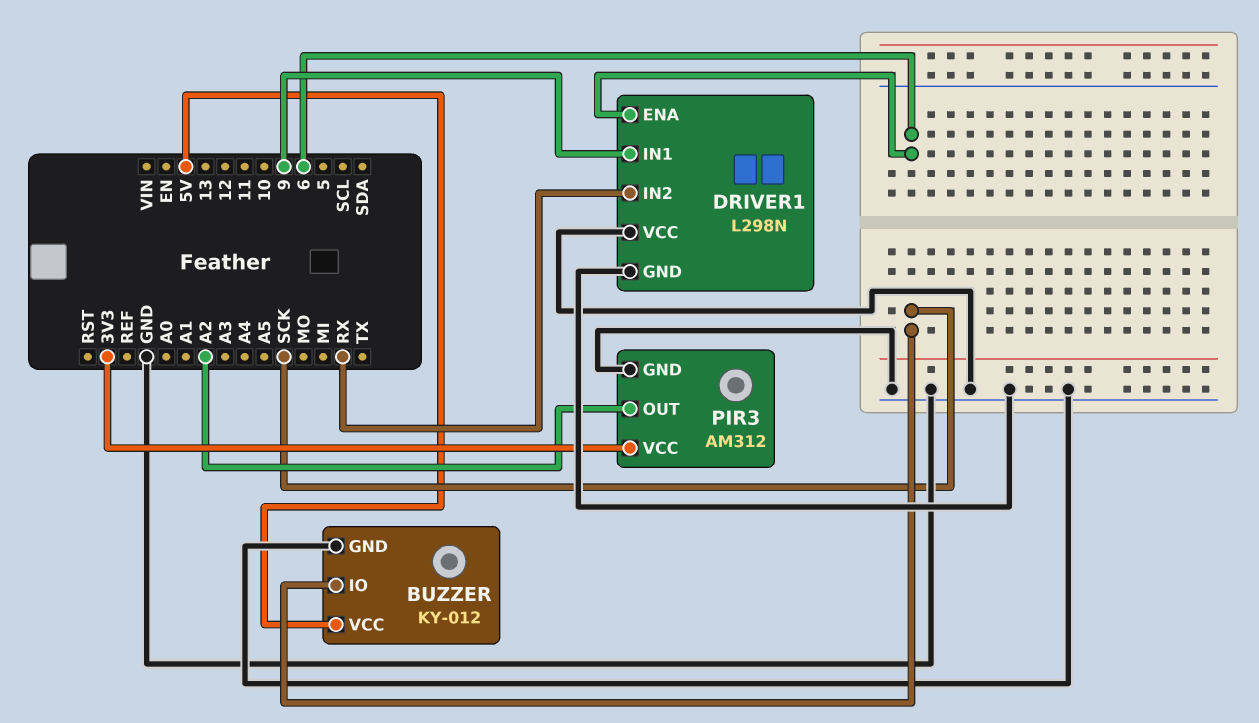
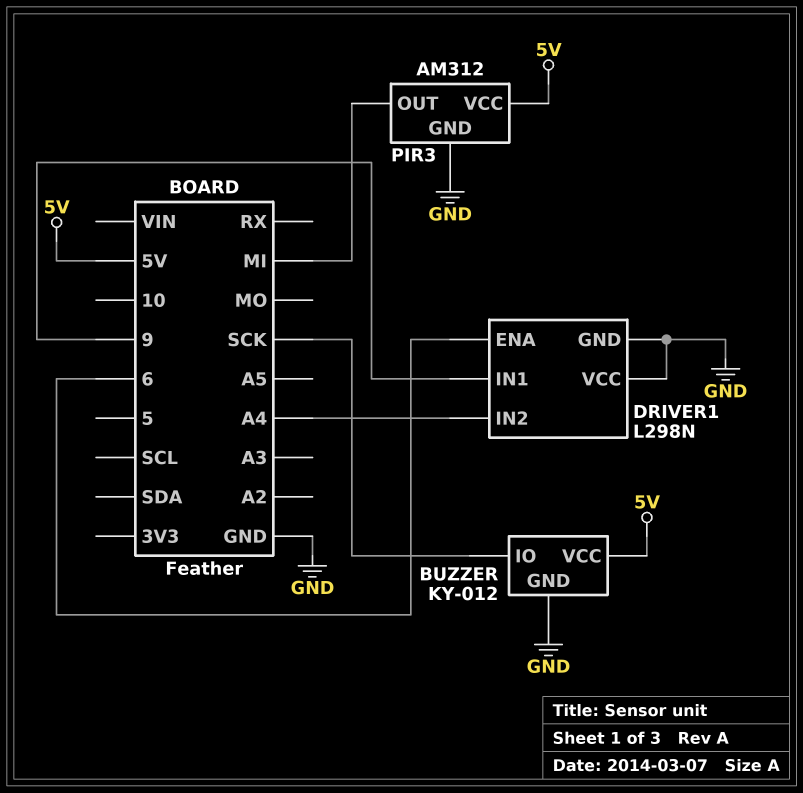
DRIVER1 pin IN2: RX -> A4
PIR3 pin OUT: A2 -> MI
PIR3 pin VCC: 3V3 -> 5V

